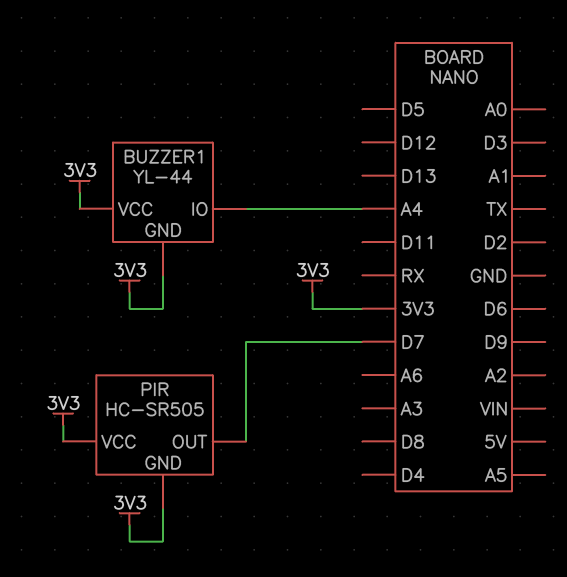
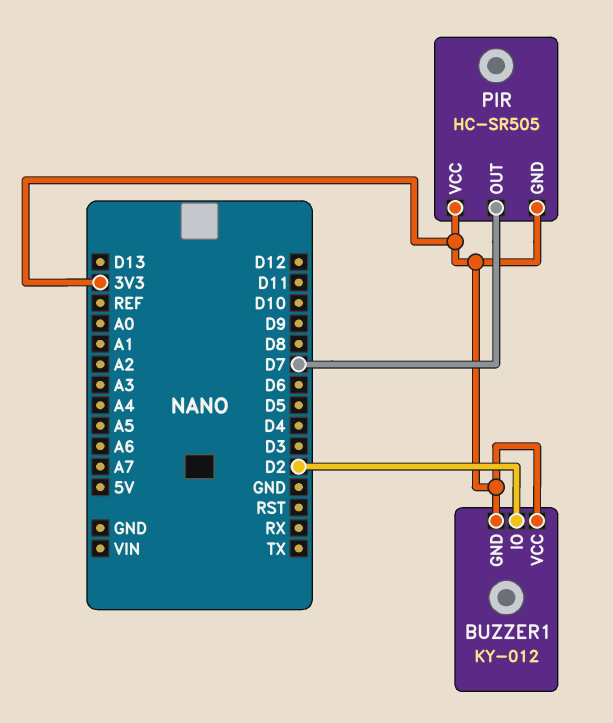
BUZZER1: YL-44 -> KY-012
BUZZER1 pin IO: A4 -> D2

